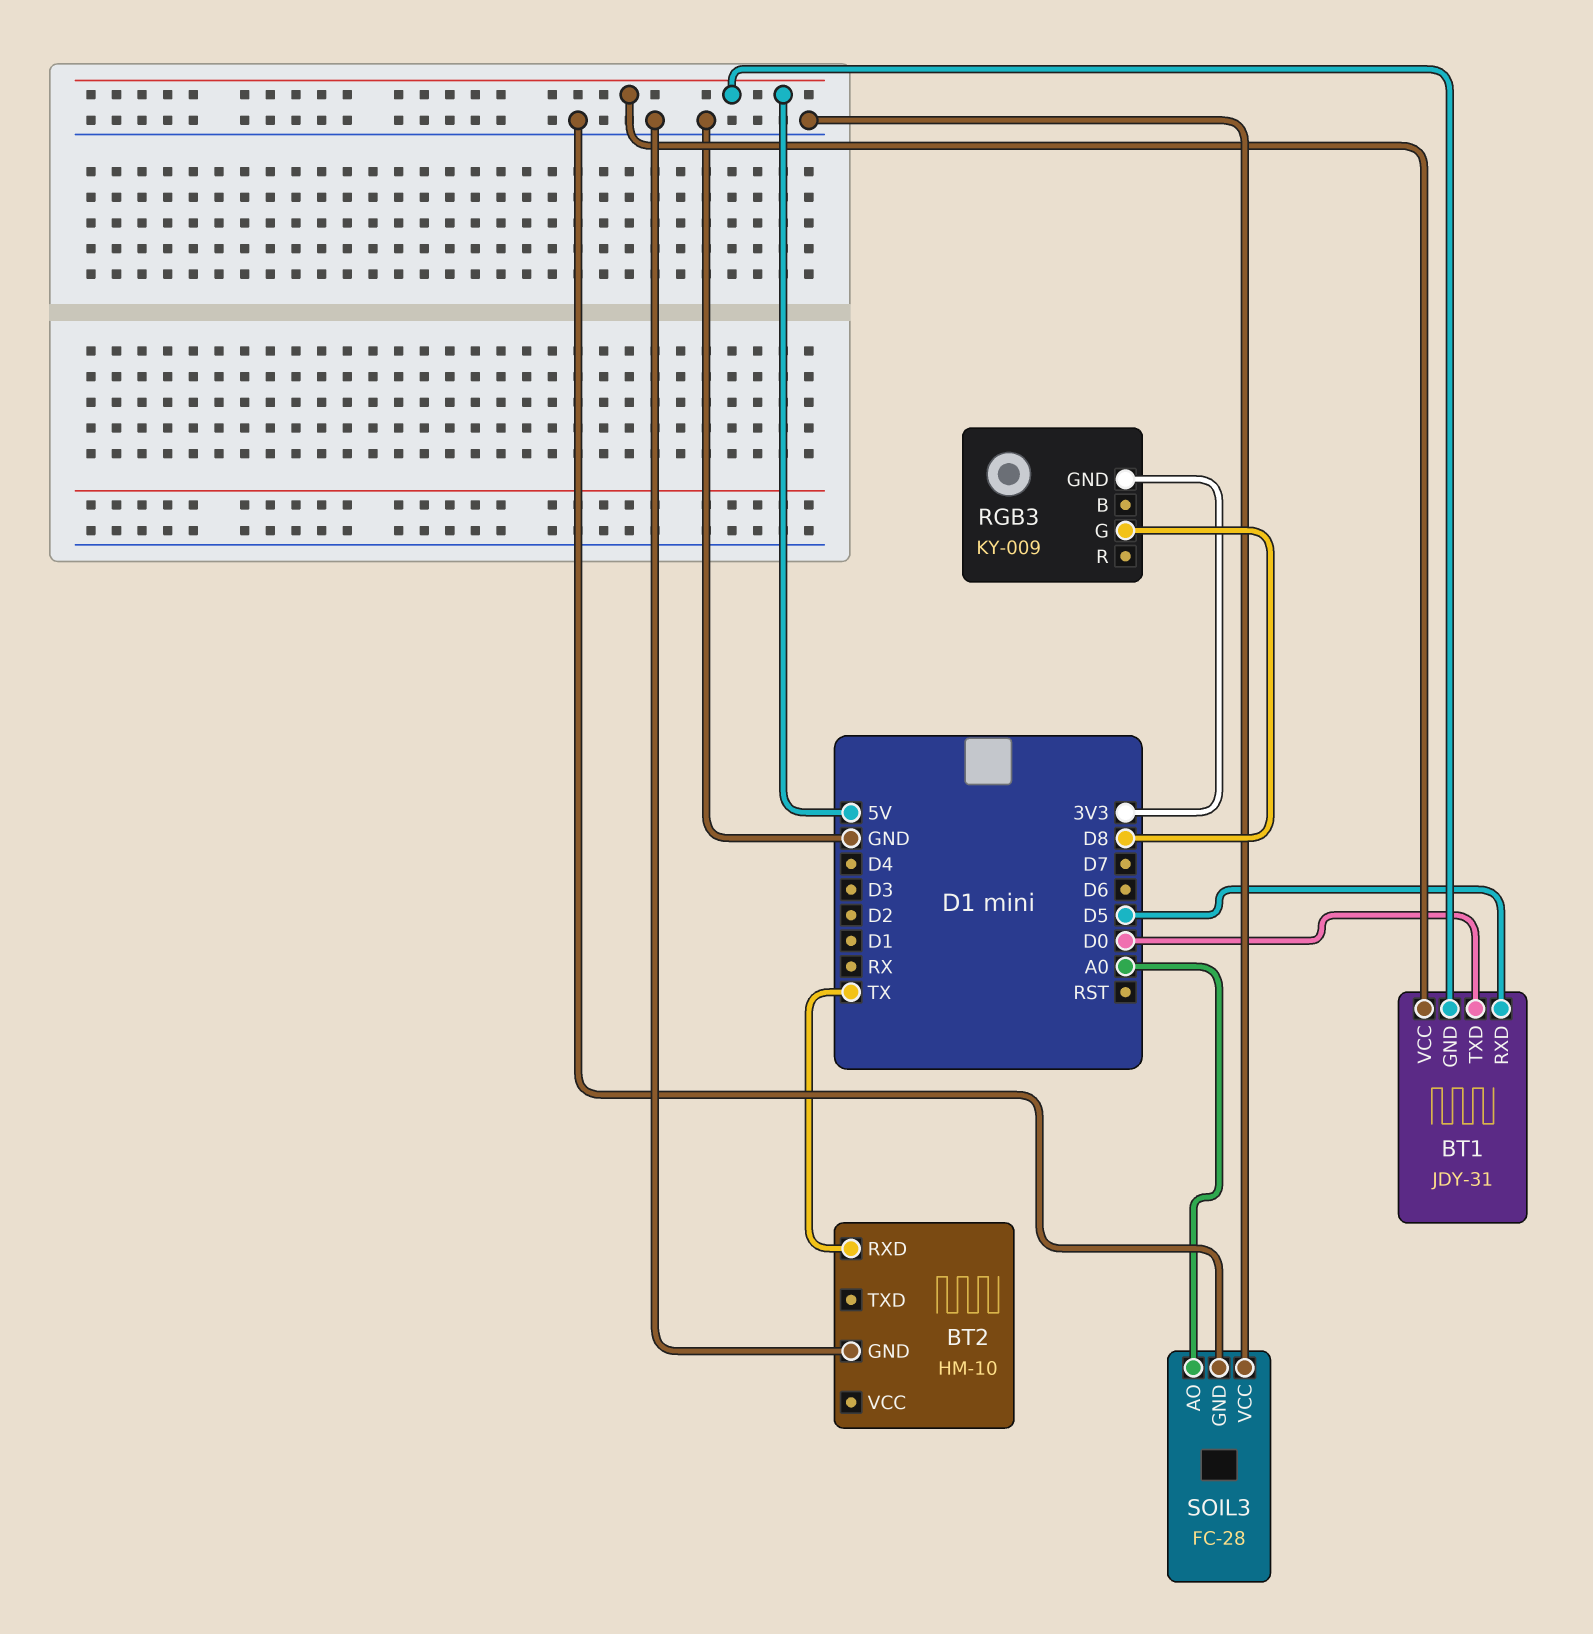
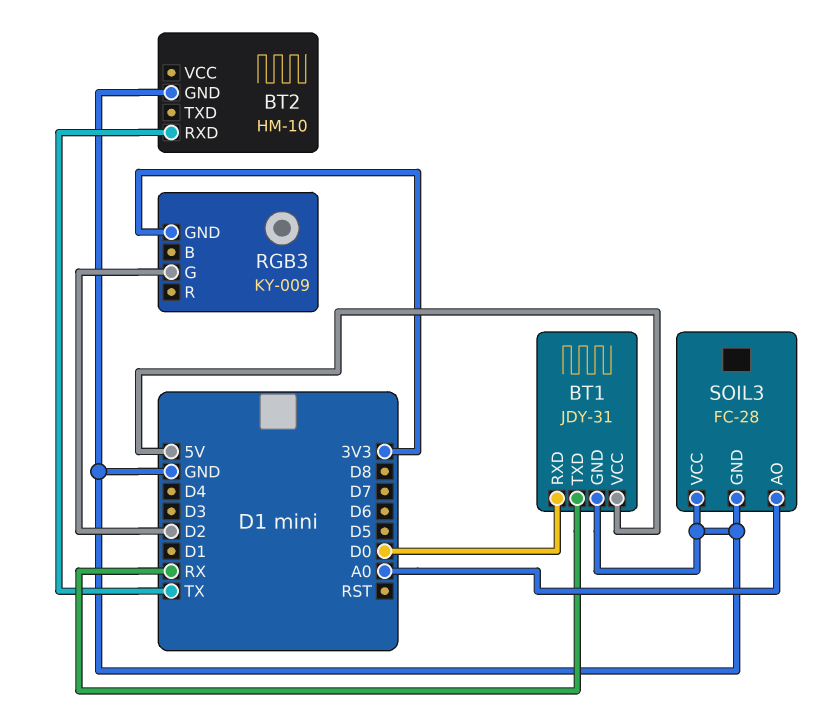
BT1 pin GND: 5V -> GND
BT1 pin RXD: D5 -> D0
BT1 pin TXD: D0 -> RX
RGB3 pin G: D8 -> D2

